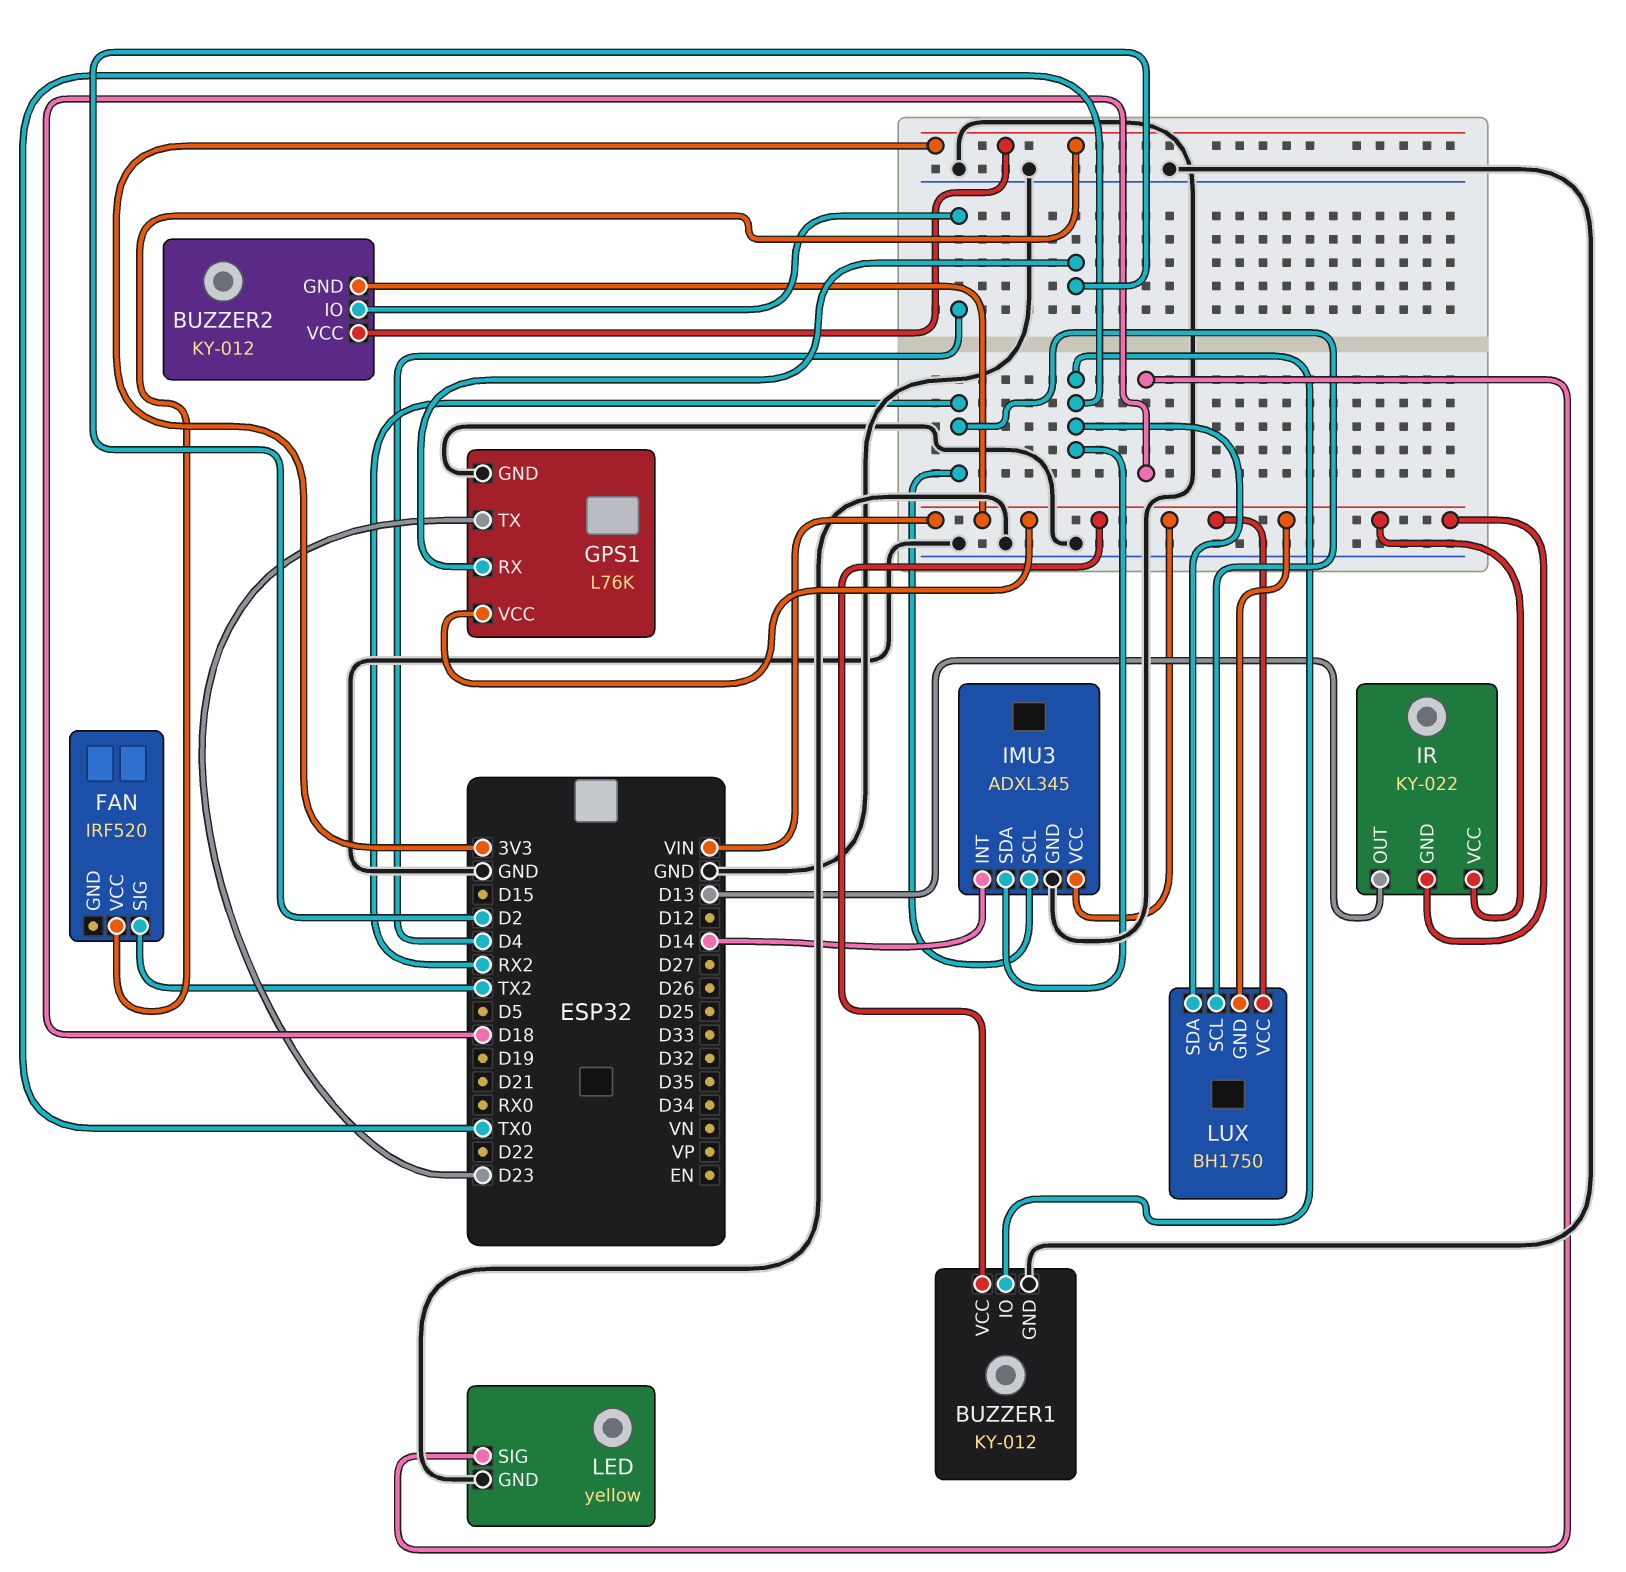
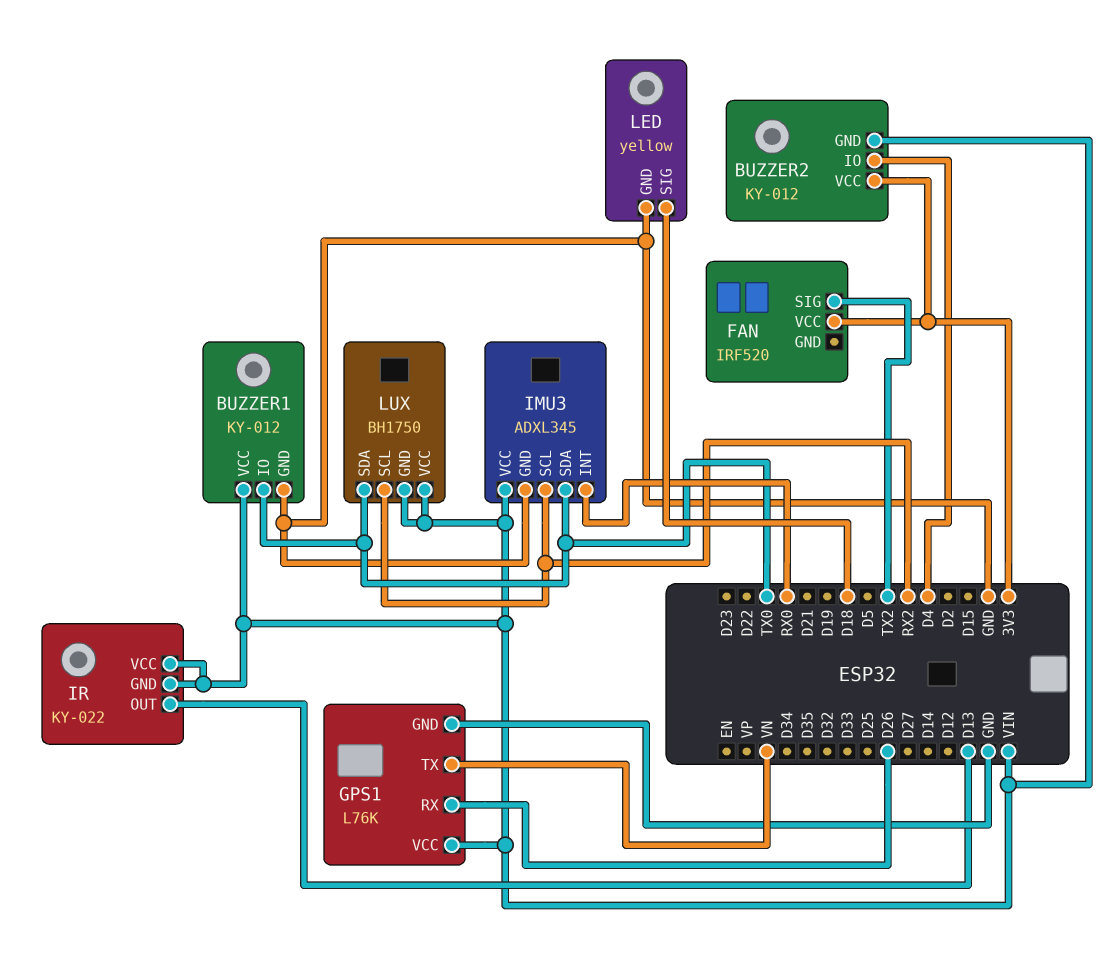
GPS1 pin RX: D2 -> D26
GPS1 pin TX: D23 -> VN
IMU3 pin INT: D14 -> RX0

